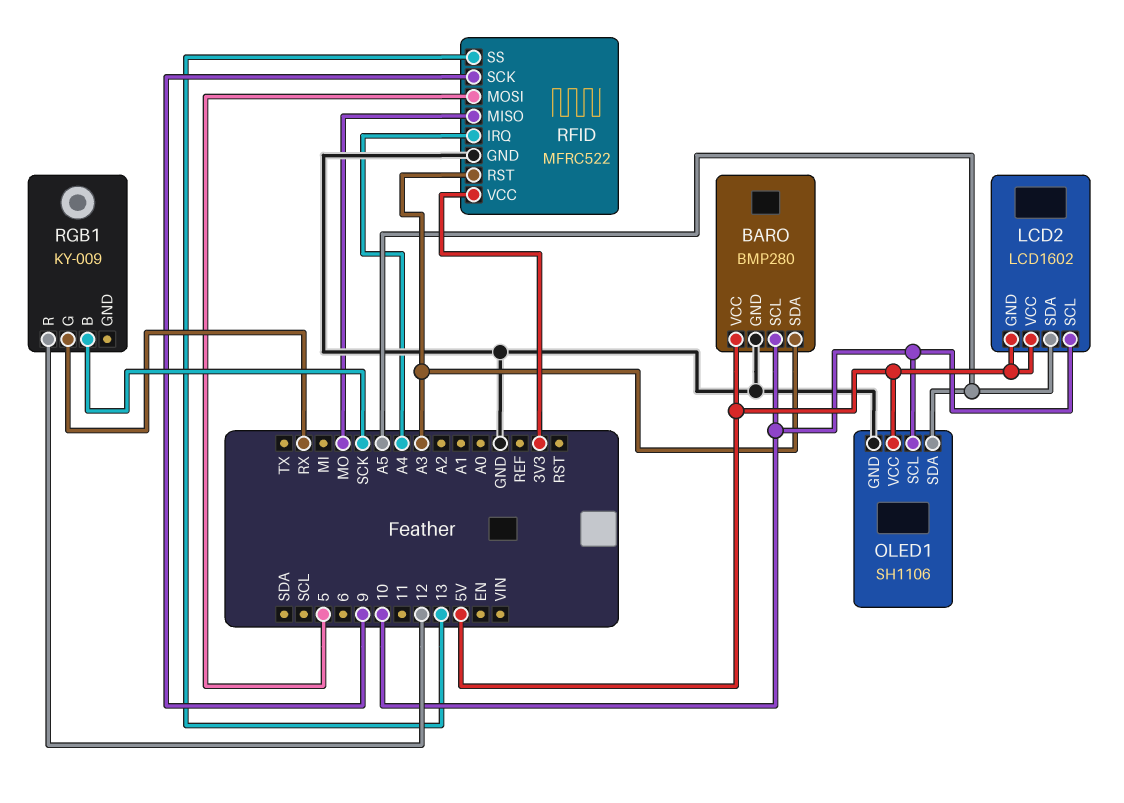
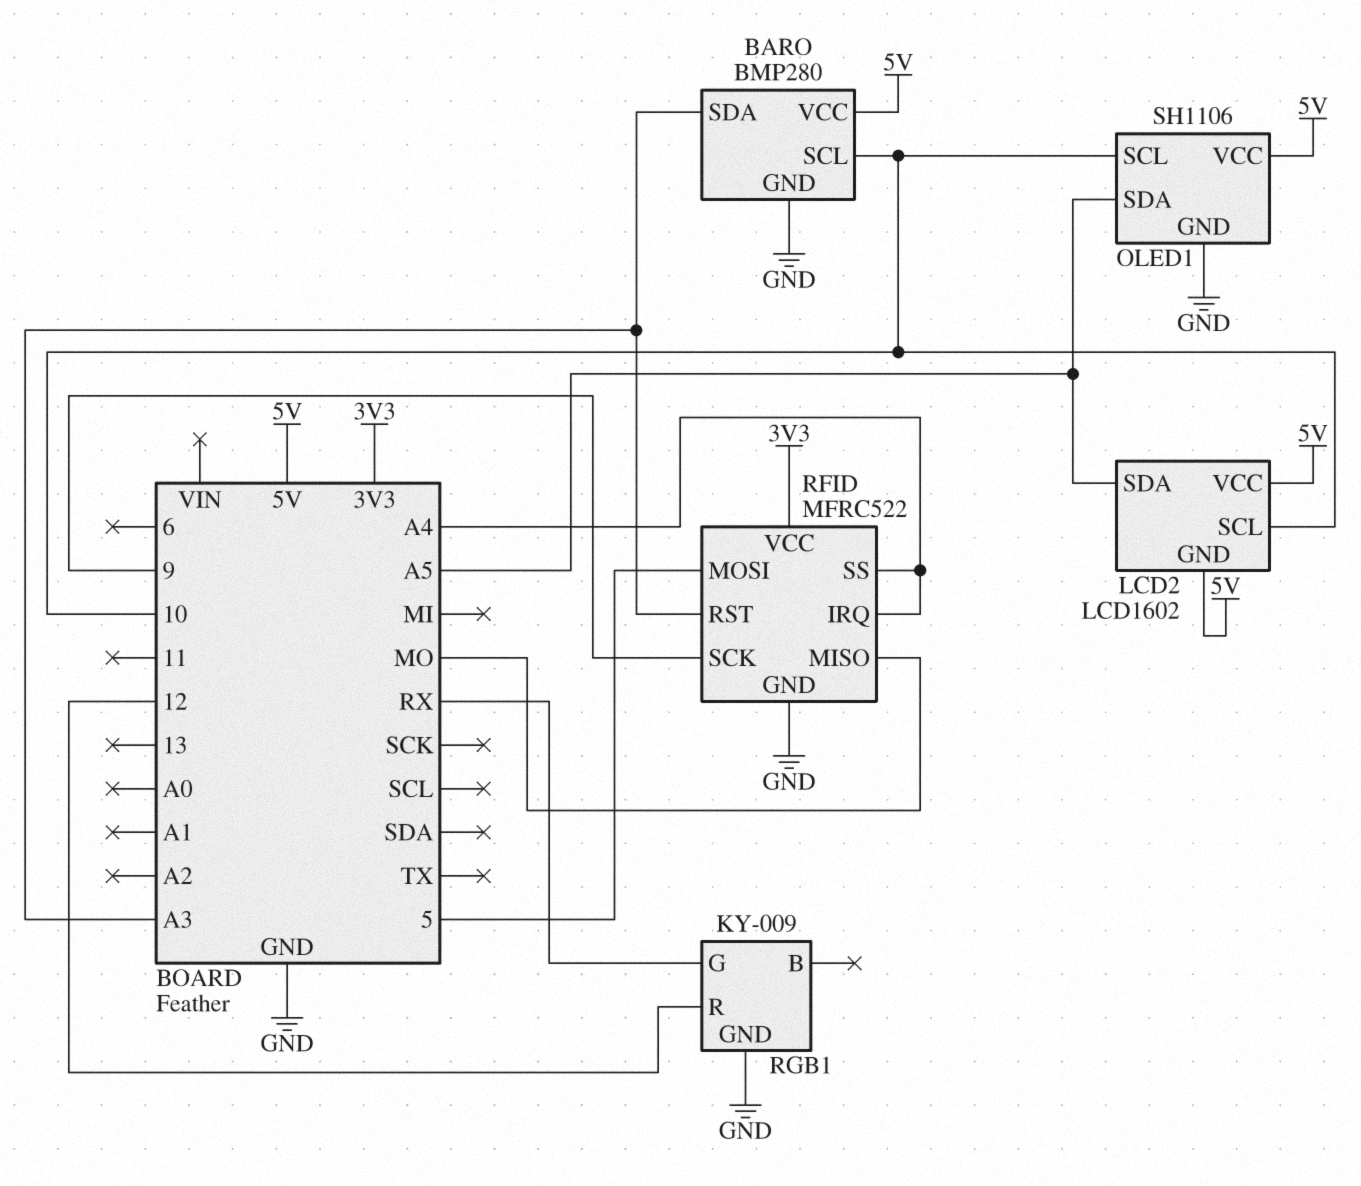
RFID pin SS: 13 -> A4
RGB1 pin B: SCK -> none
RGB1 pin GND: none -> GND

